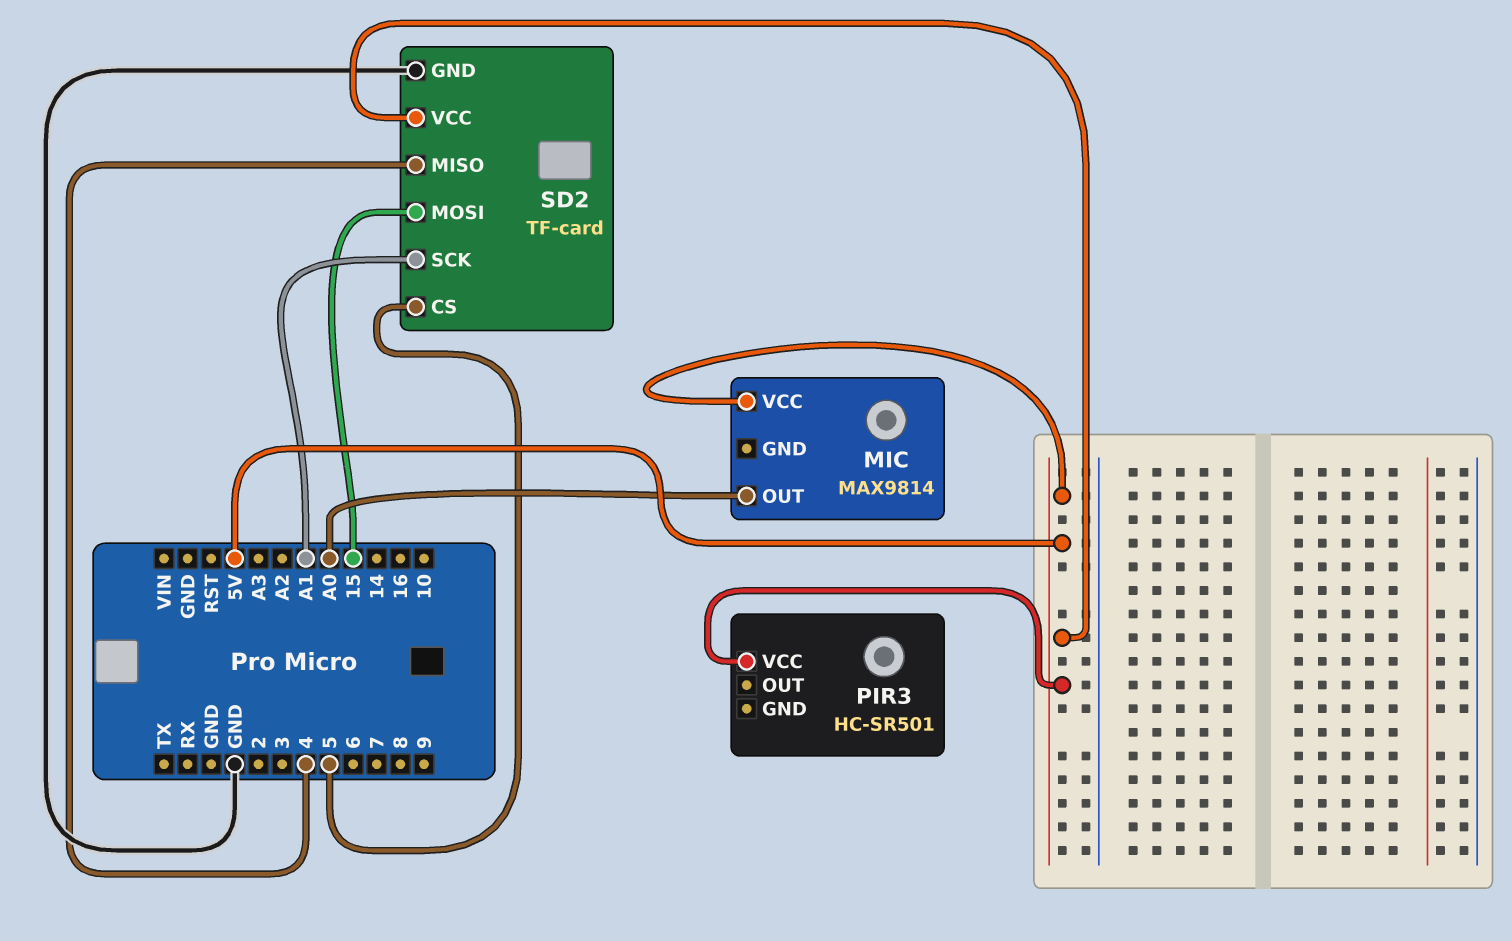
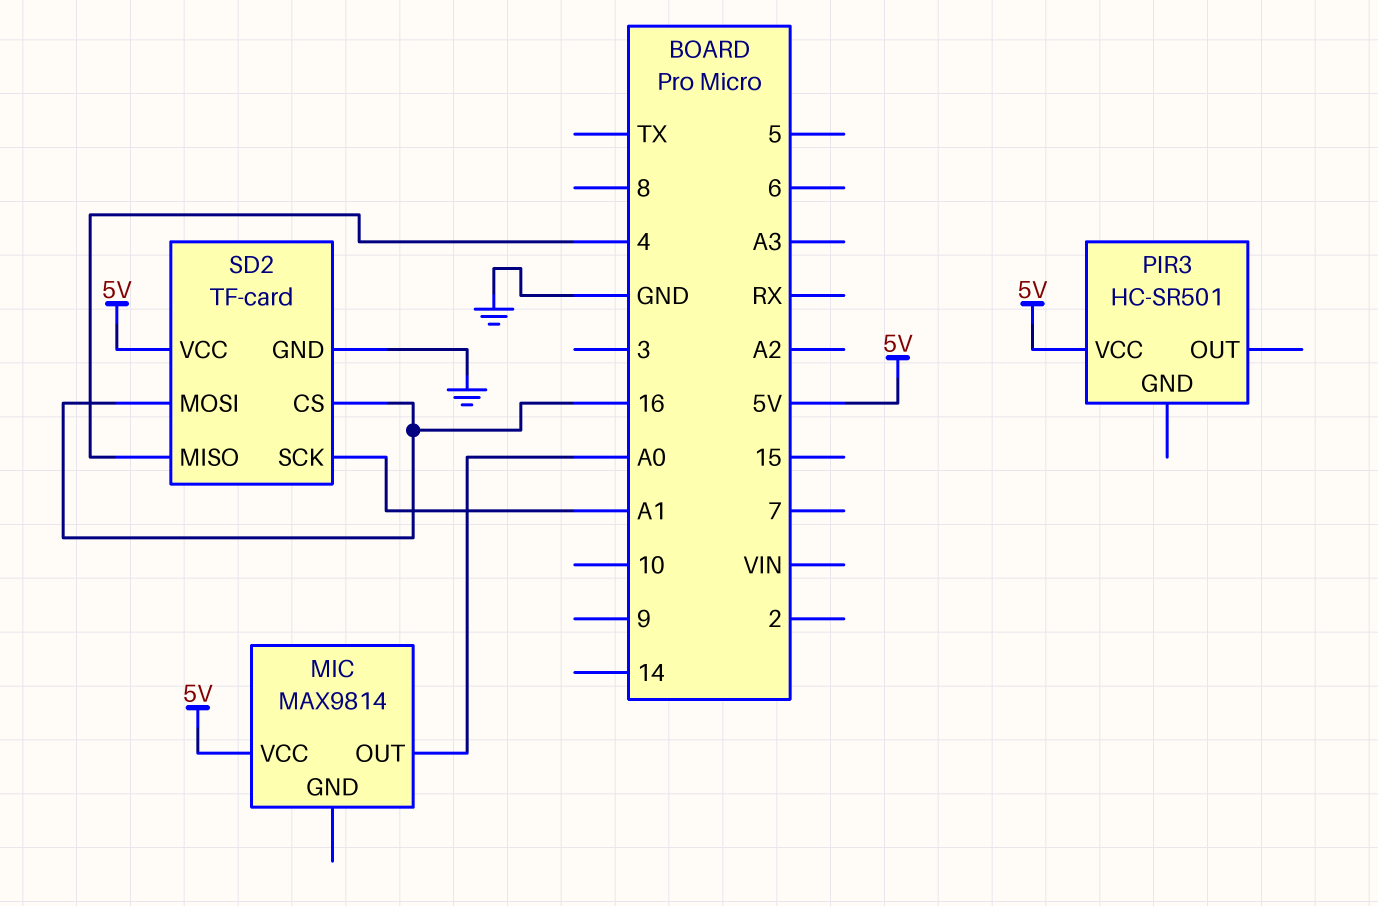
SD2 pin CS: 5 -> 16
SD2 pin MOSI: 15 -> 16

